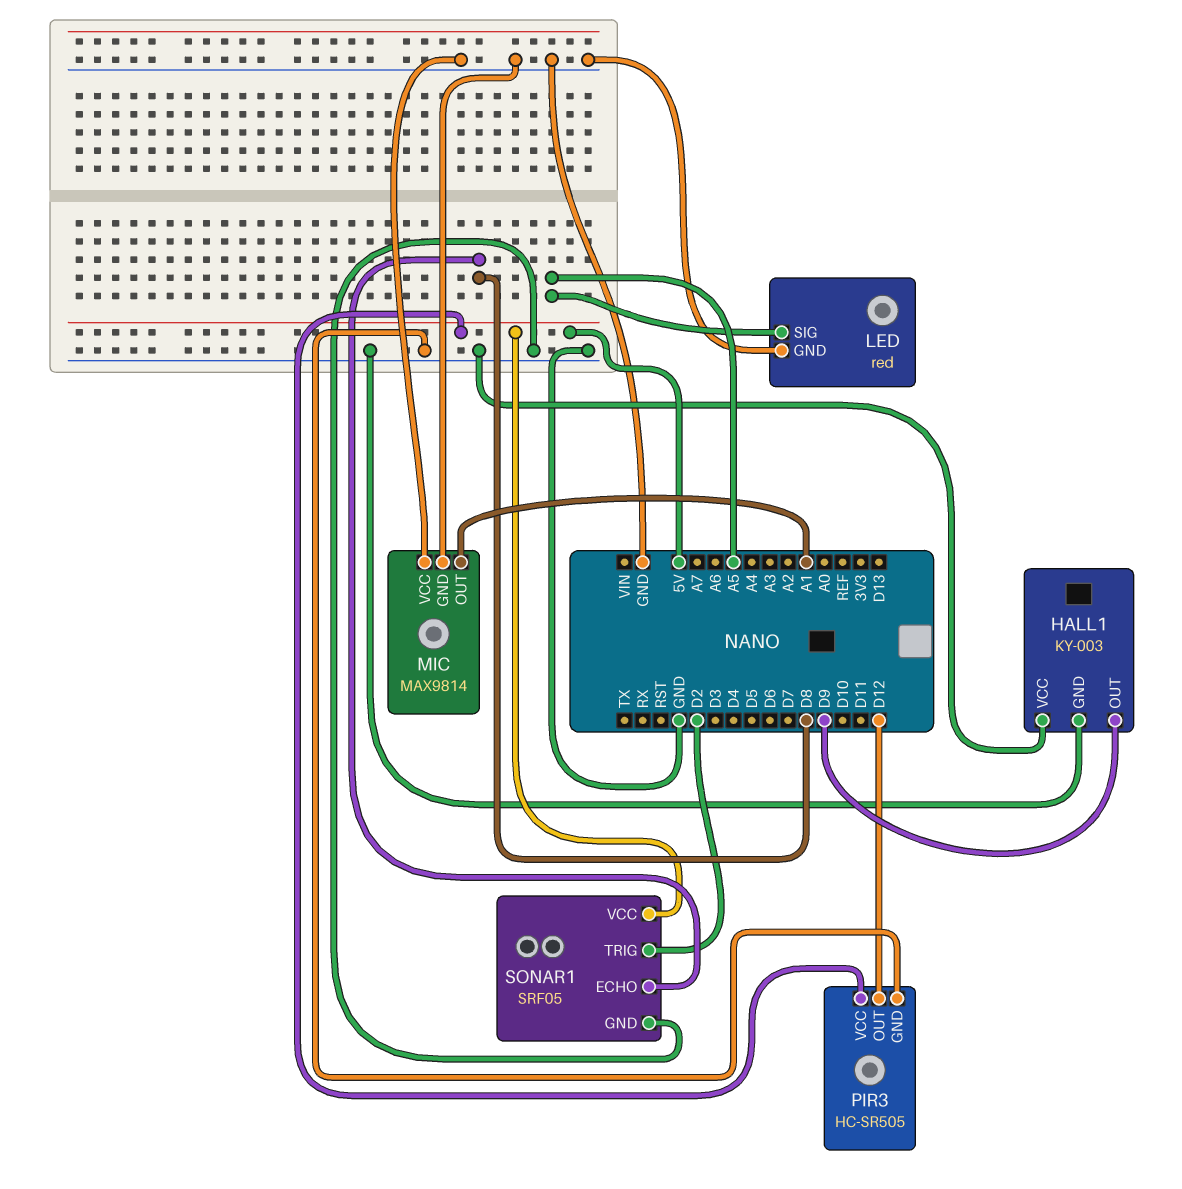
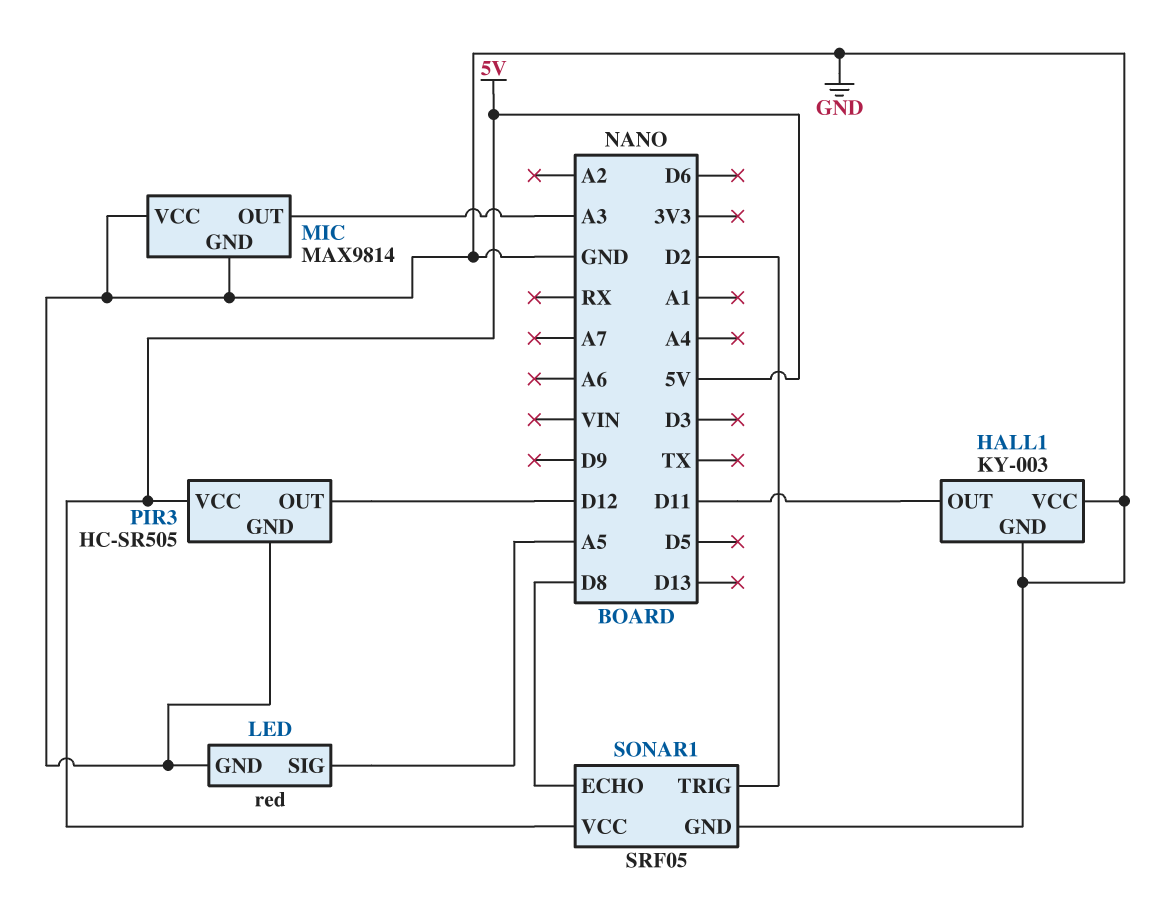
HALL1 pin OUT: D9 -> D11
MIC pin OUT: A1 -> A3

